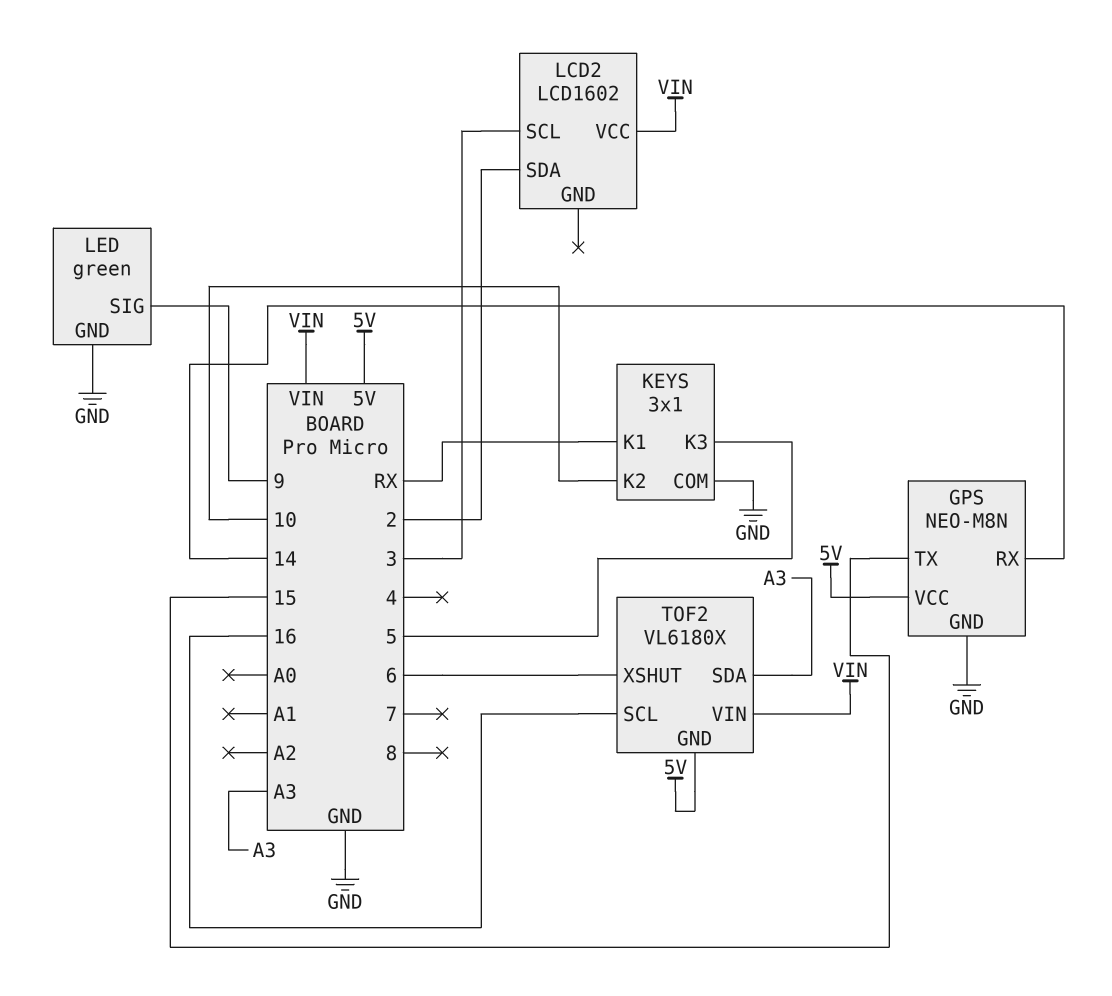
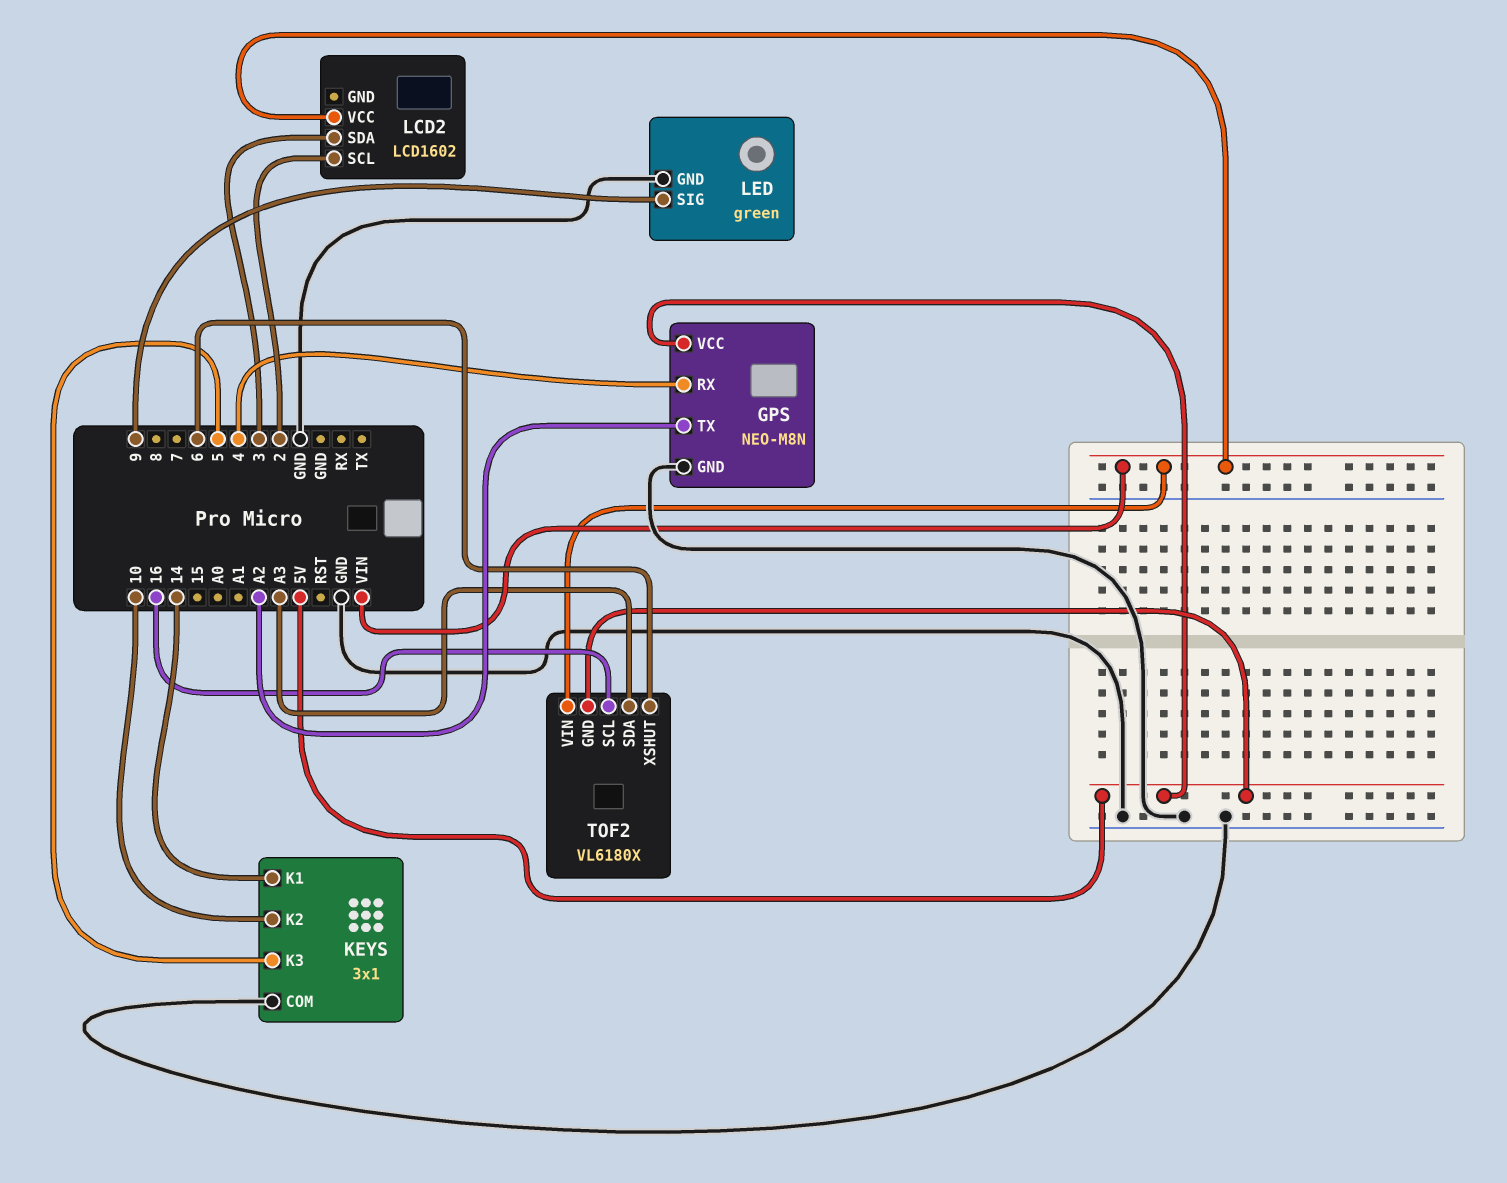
GPS pin RX: 14 -> 4
GPS pin TX: 15 -> A2
KEYS pin K1: RX -> 14
LCD2 pin SCL: 3 -> 2
LCD2 pin SDA: 2 -> 3

